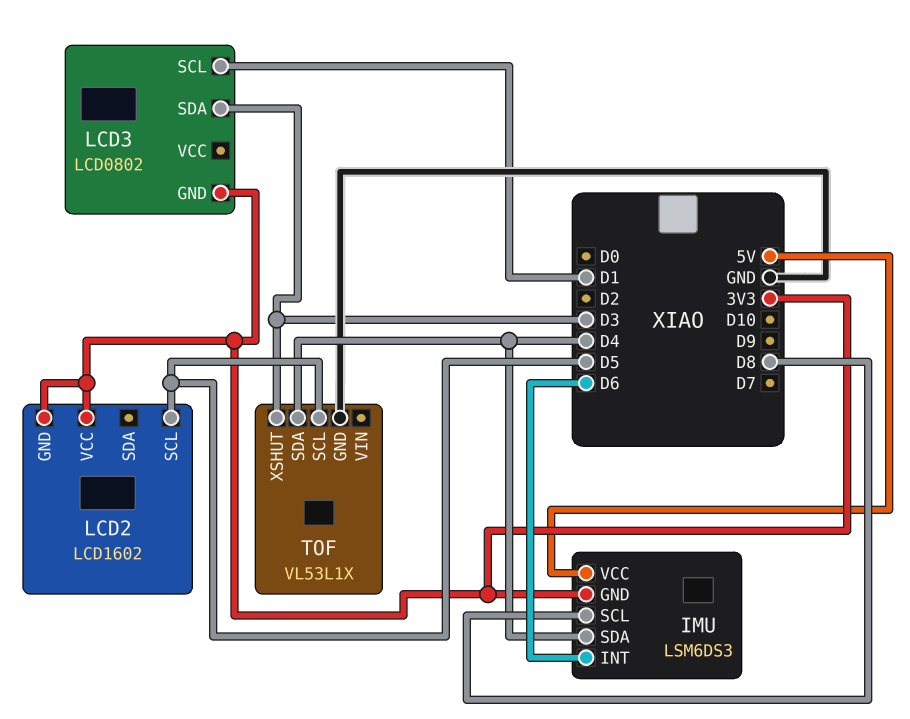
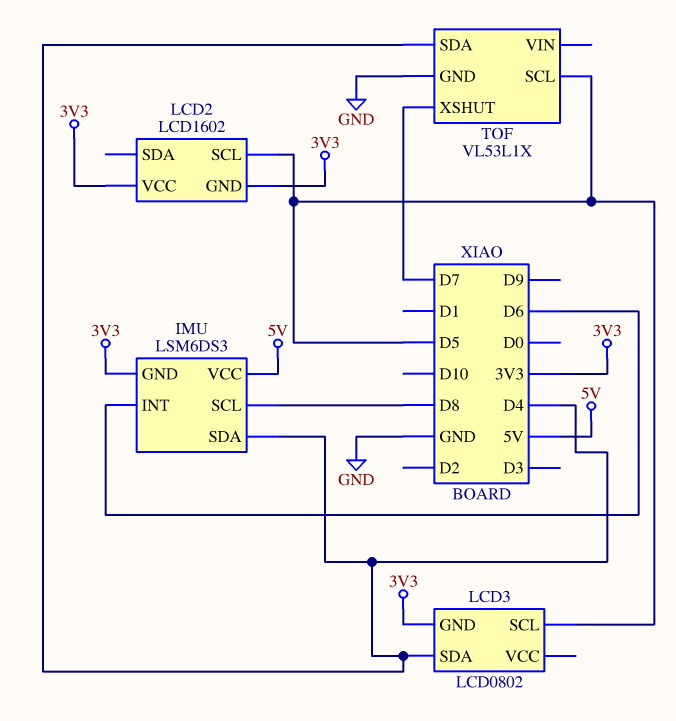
LCD3 pin SCL: D1 -> D5
LCD3 pin SDA: D3 -> D4
TOF pin XSHUT: D3 -> D7

